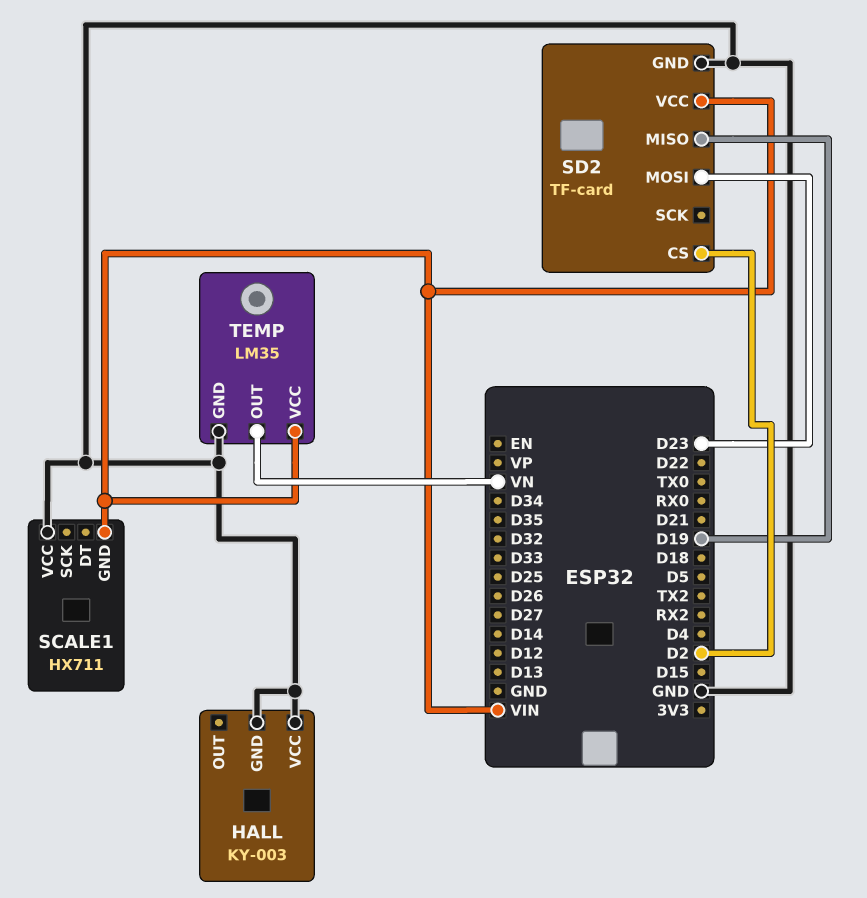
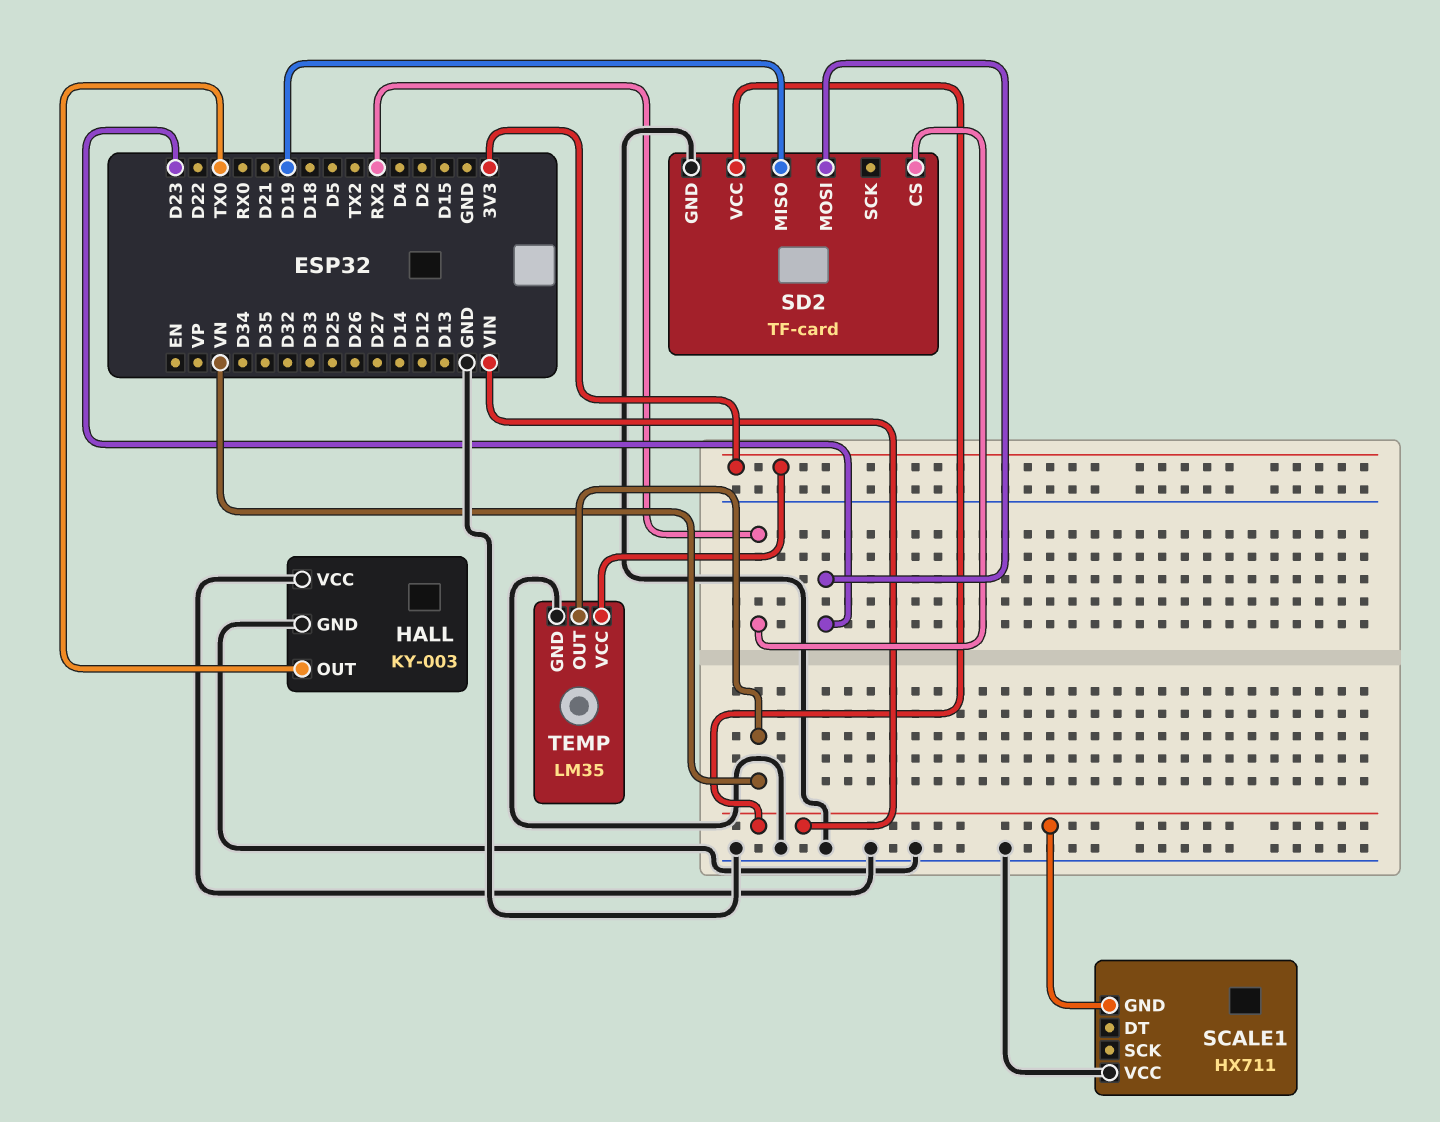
HALL pin OUT: none -> TX0
SD2 pin CS: D2 -> RX2
TEMP pin VCC: VIN -> 3V3

